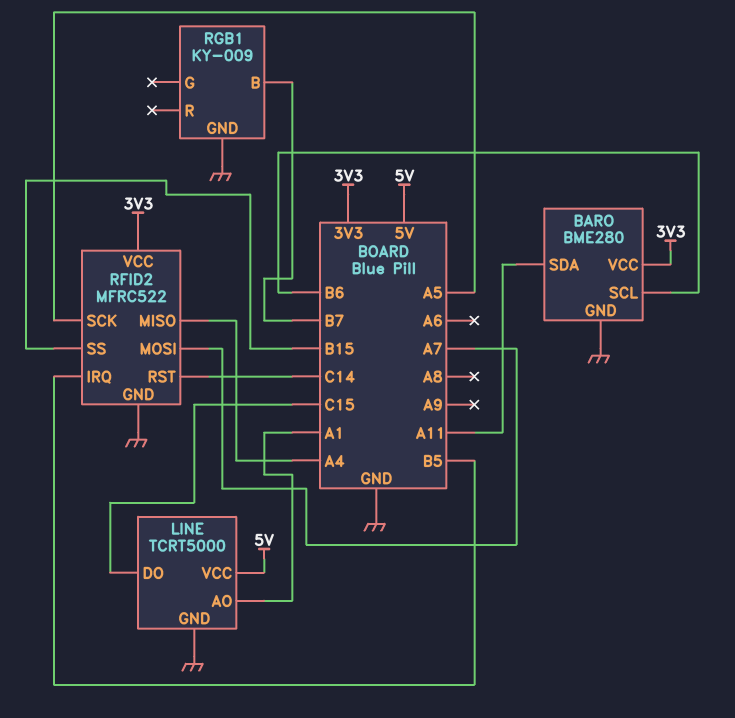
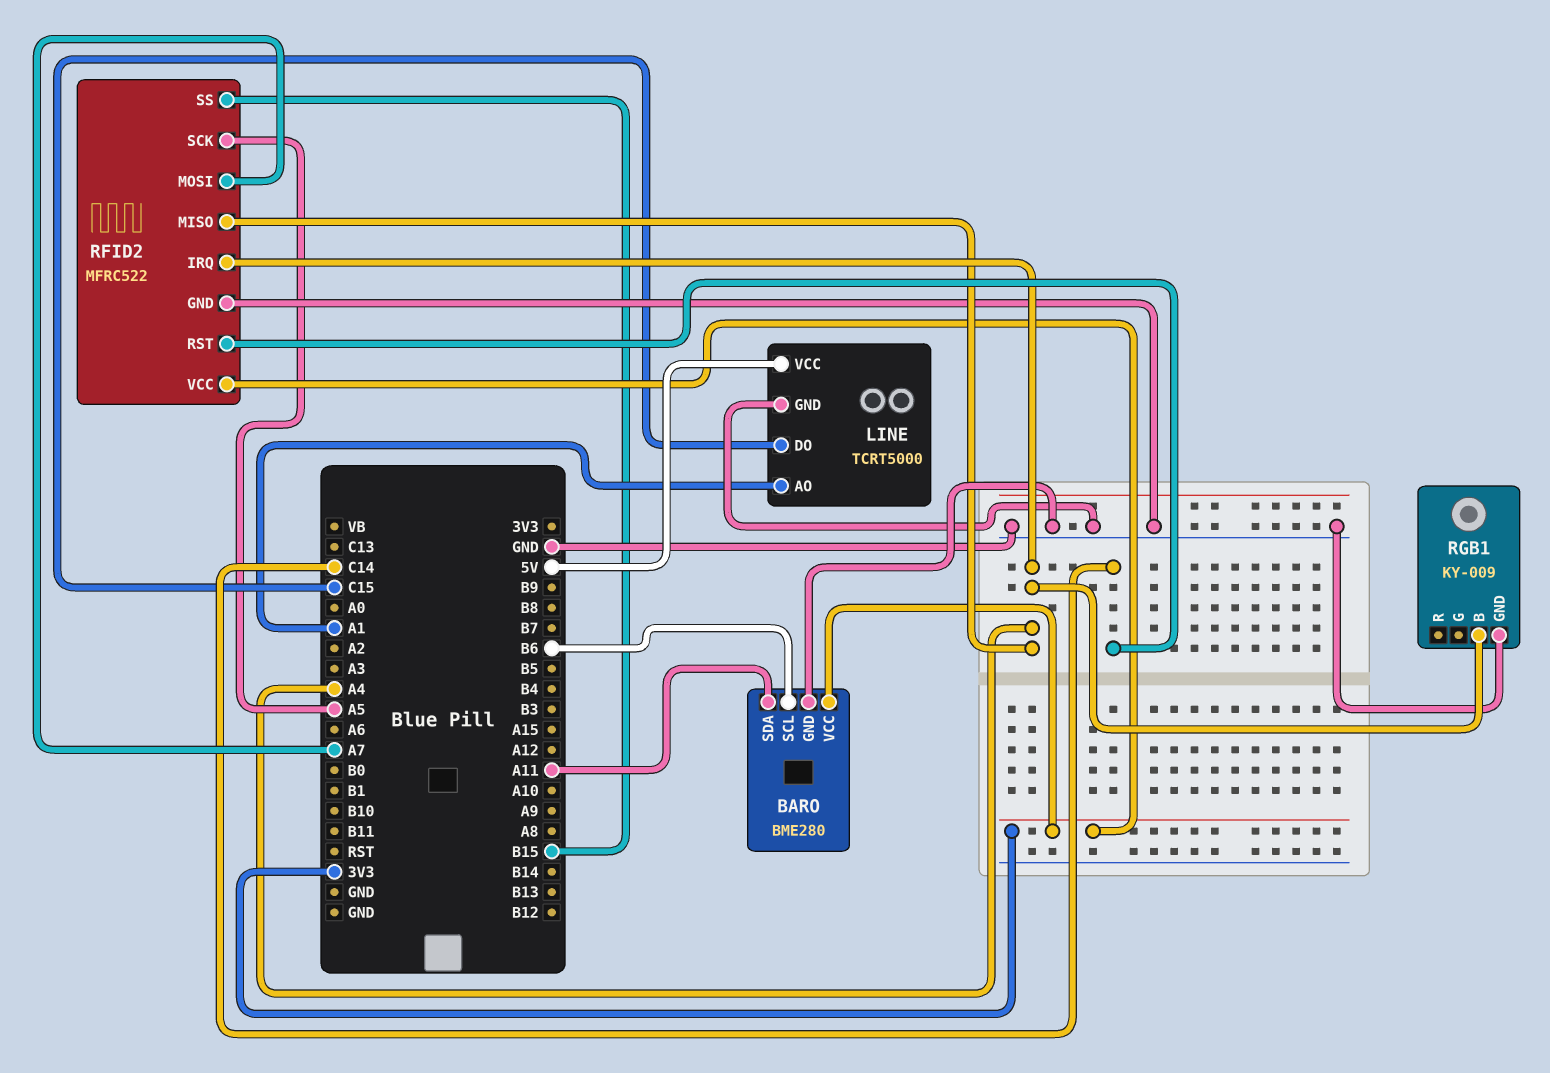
RFID2 pin IRQ: B5 -> A4
RGB1 pin B: B7 -> A4

